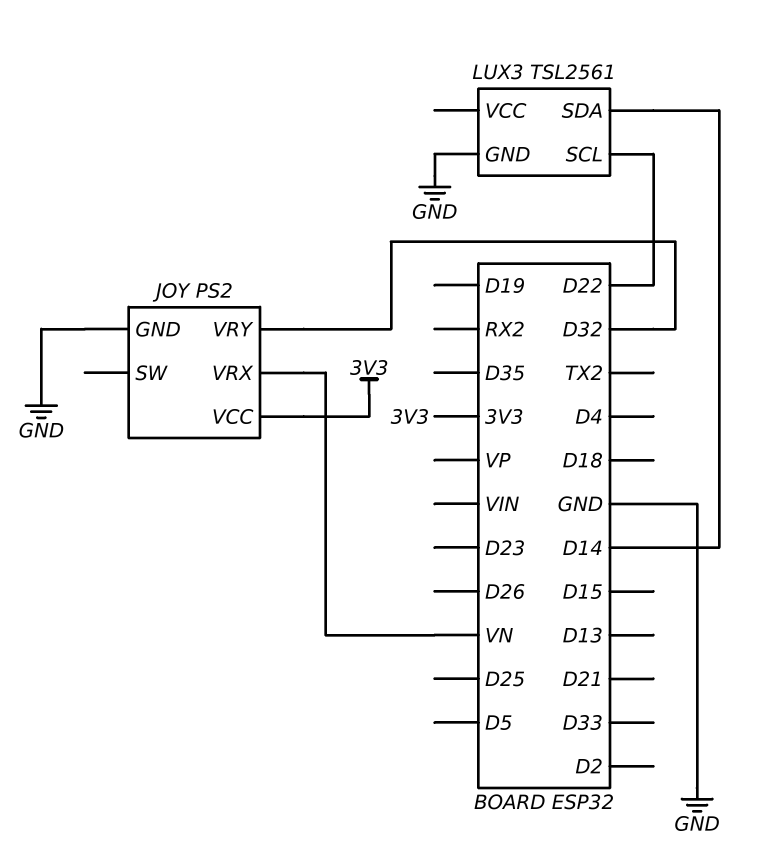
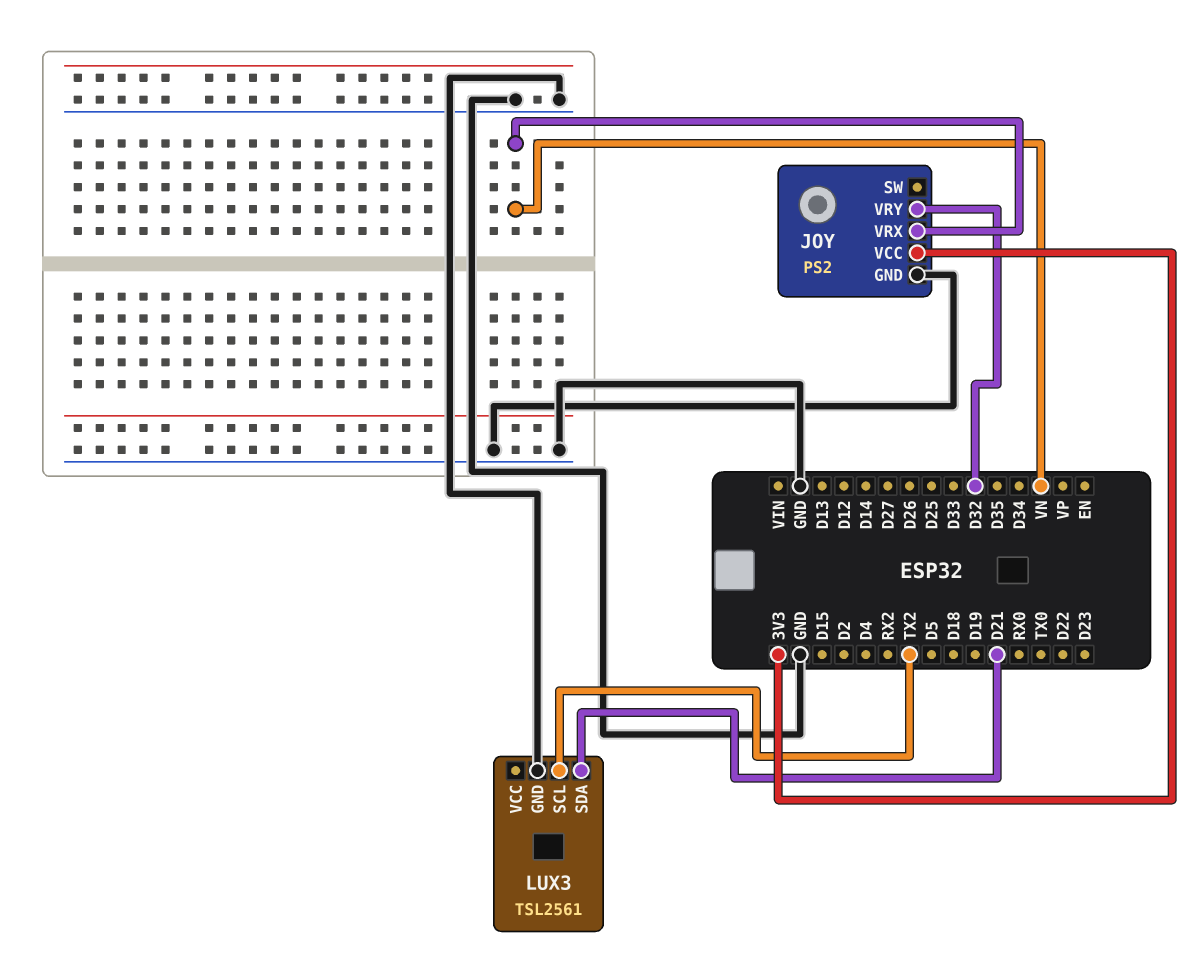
LUX3 pin SCL: D22 -> TX2
LUX3 pin SDA: D14 -> D21

